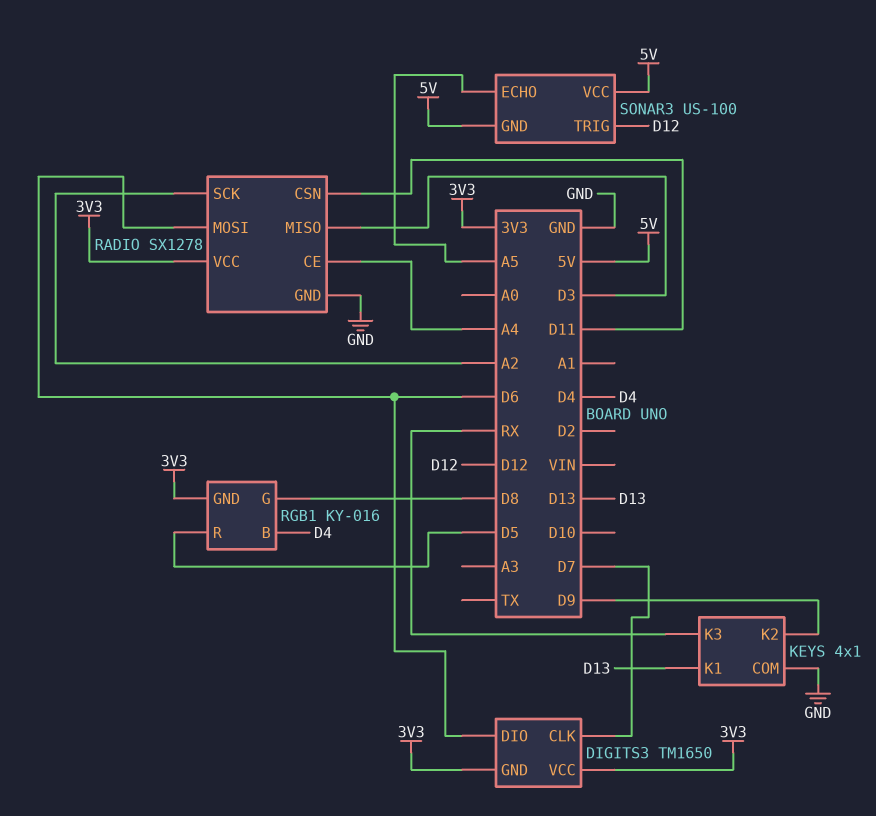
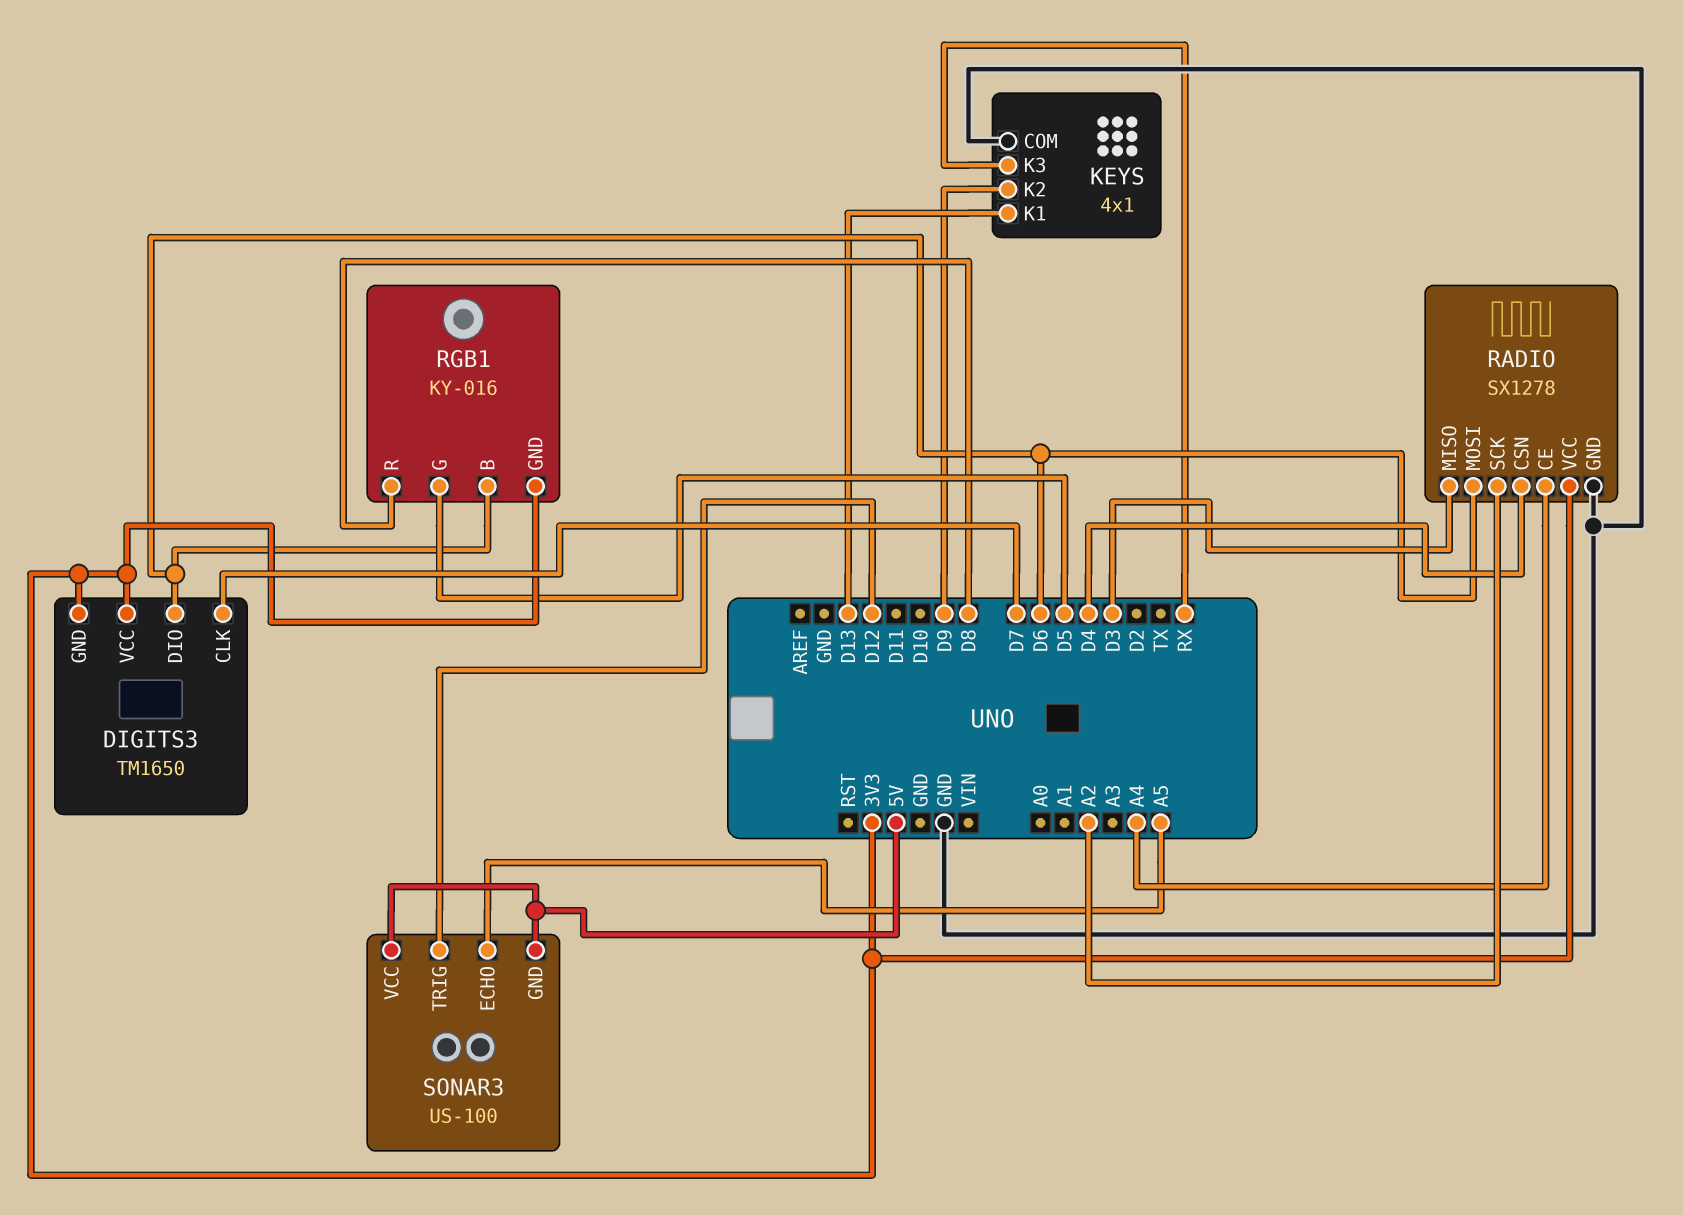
RADIO pin CSN: D11 -> D4
RGB1 pin B: D4 -> D6
RGB1 pin G: D8 -> D5
RGB1 pin R: D5 -> D8

